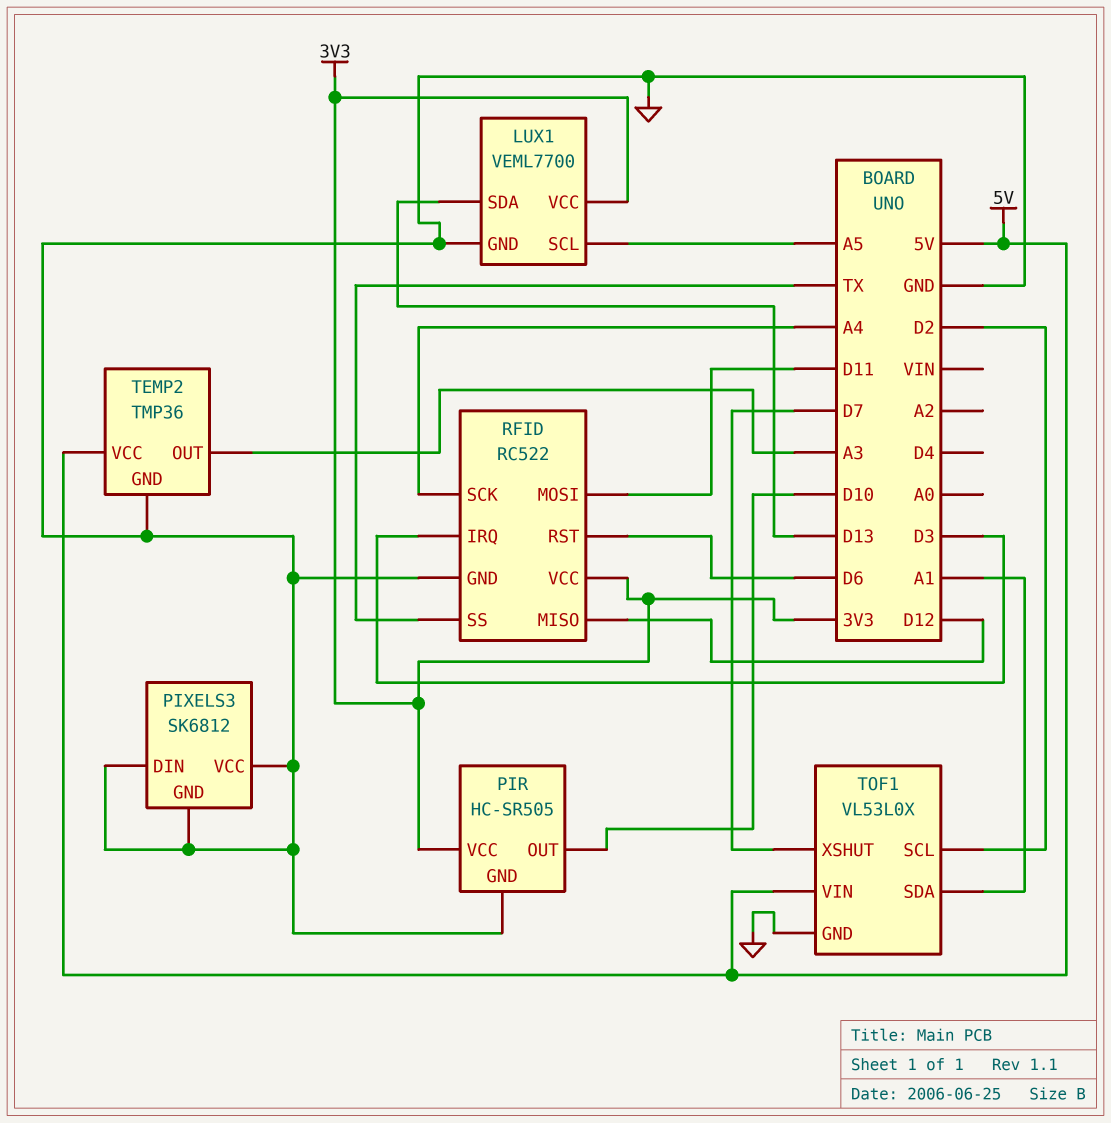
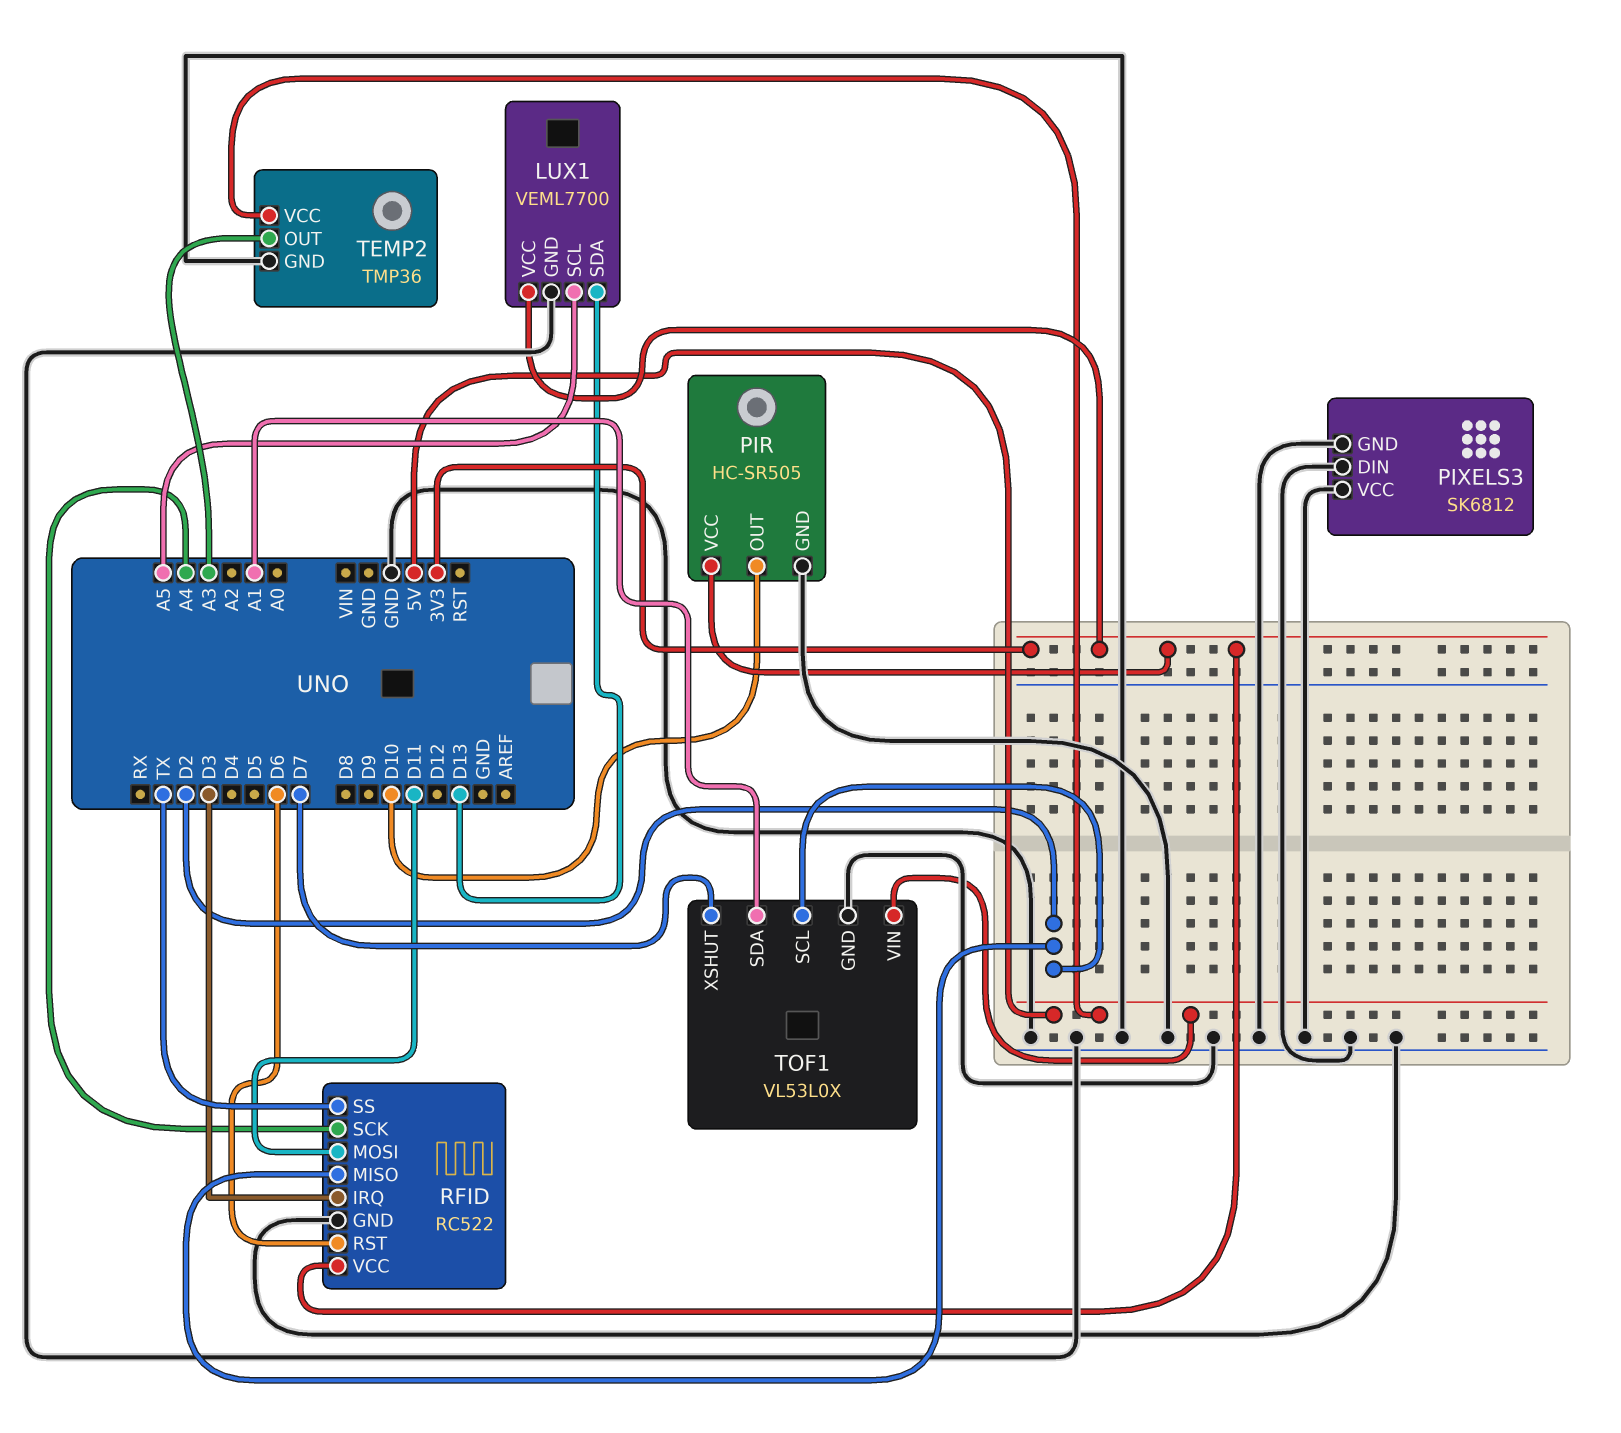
RFID pin MISO: D12 -> D2

